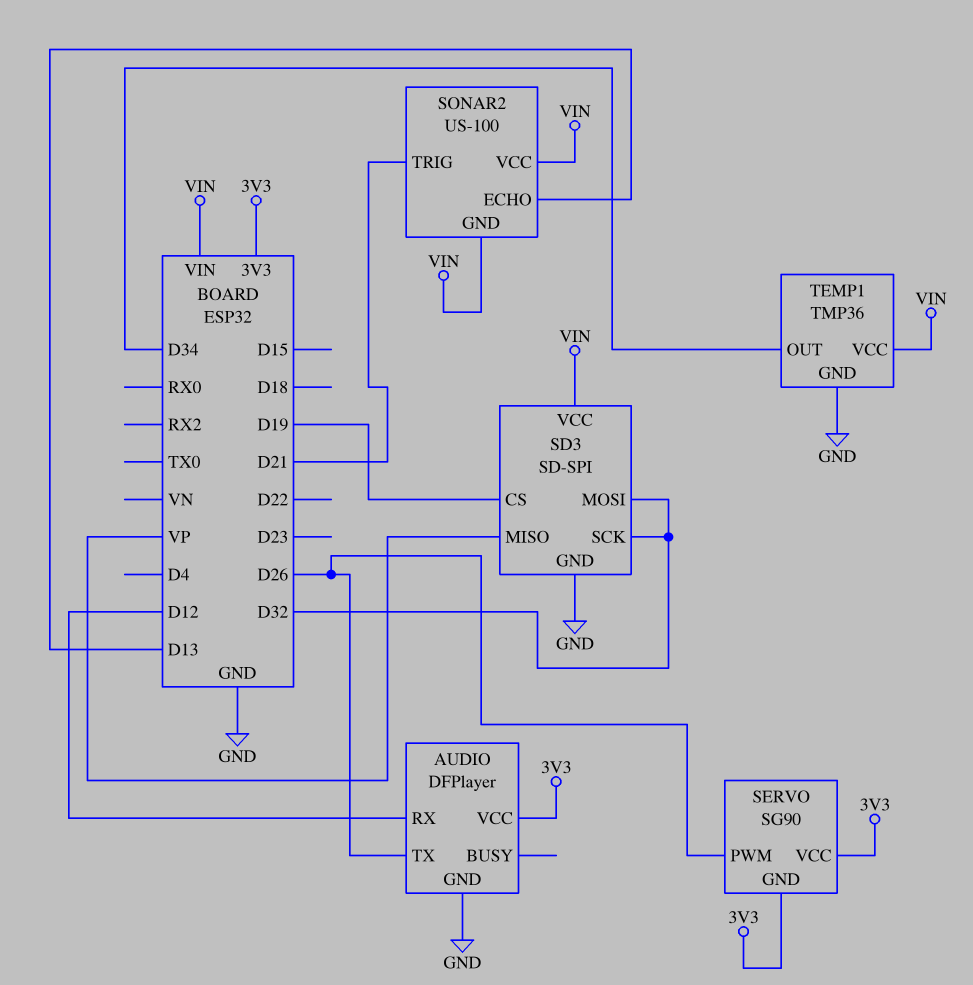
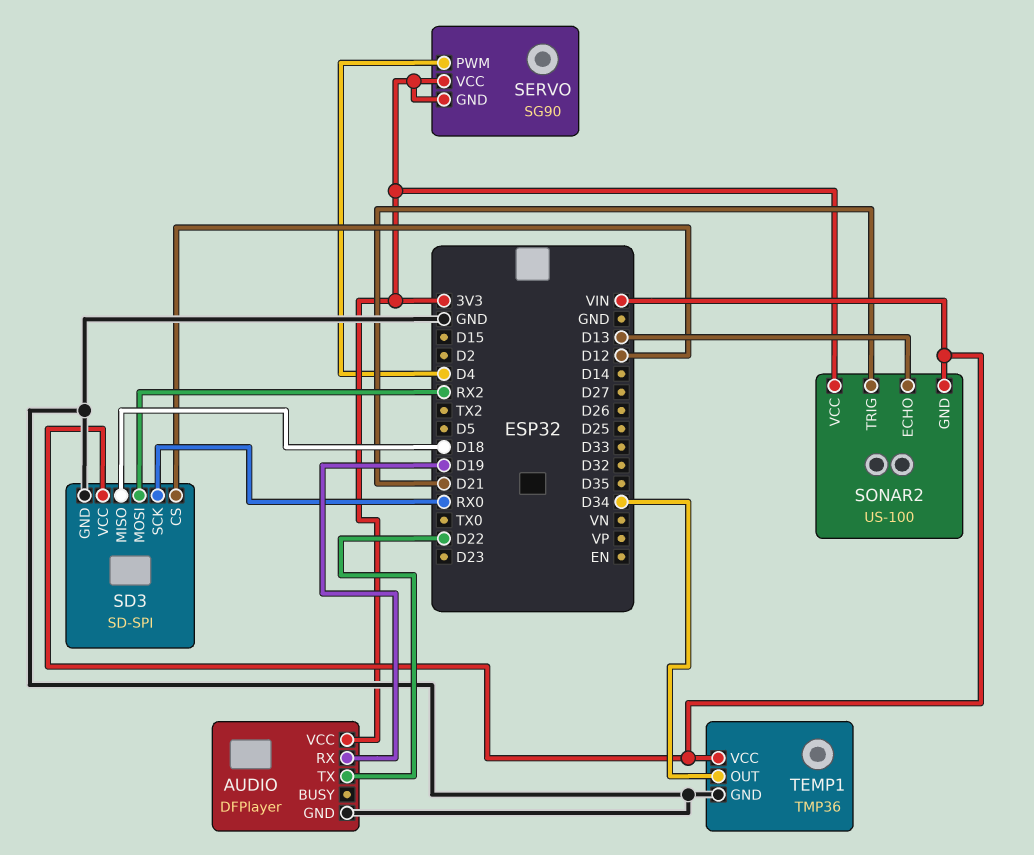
AUDIO pin RX: D12 -> D19
AUDIO pin TX: D26 -> D22
SD3 pin CS: D19 -> D12
SD3 pin MISO: VP -> D18
SD3 pin MOSI: D32 -> RX2
SD3 pin SCK: D32 -> RX0
SERVO pin PWM: D26 -> D4
SONAR2 pin VCC: VIN -> 3V3

